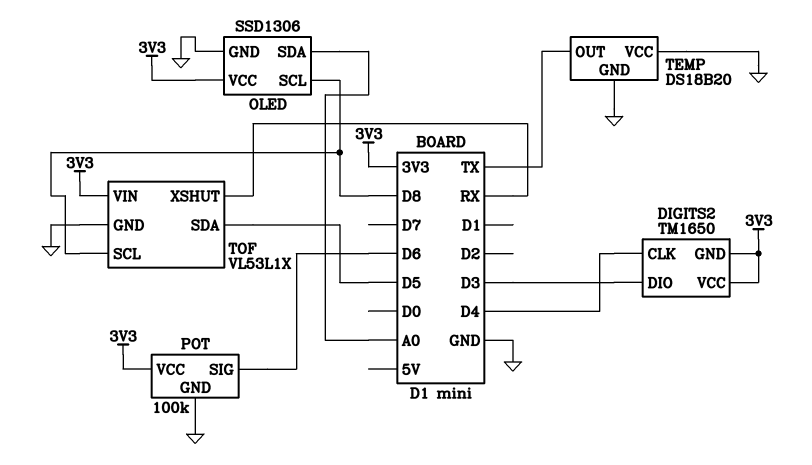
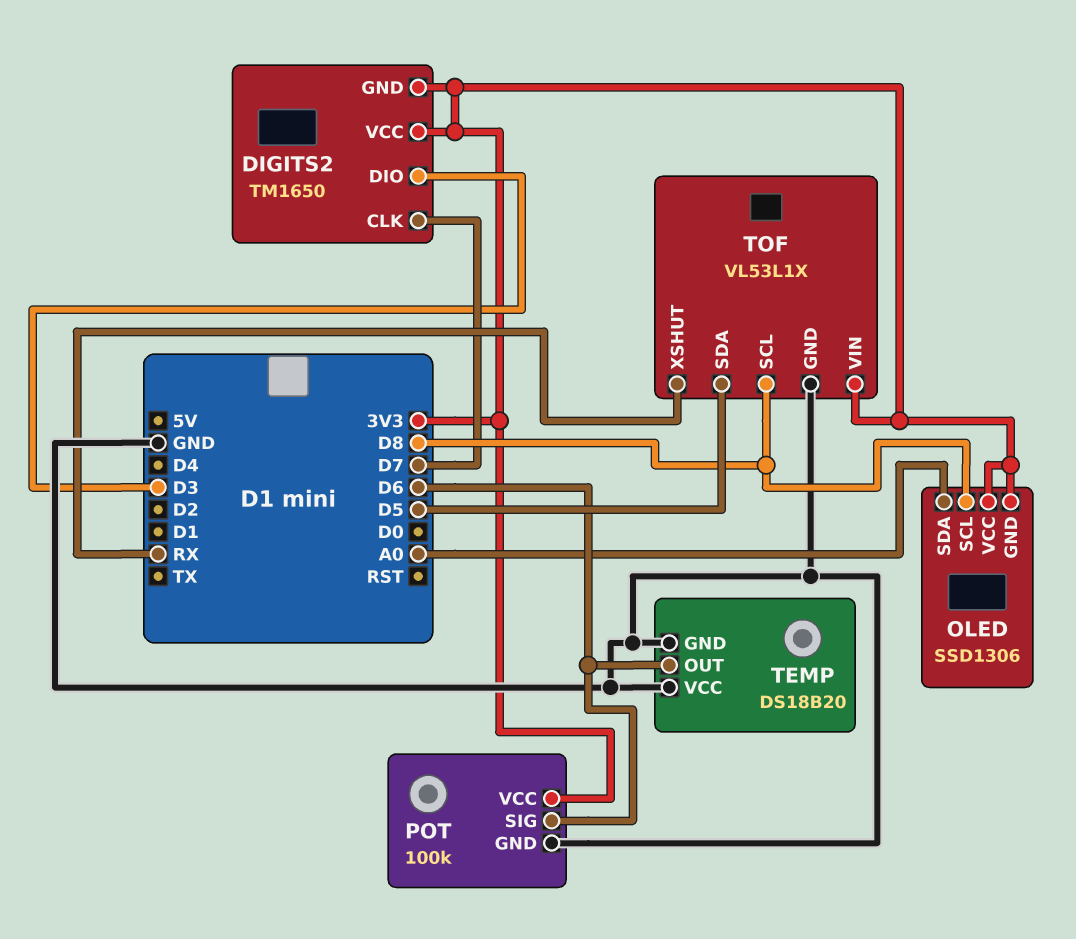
DIGITS2 pin CLK: D4 -> D7
OLED pin GND: GND -> 3V3
TEMP pin OUT: TX -> D6

